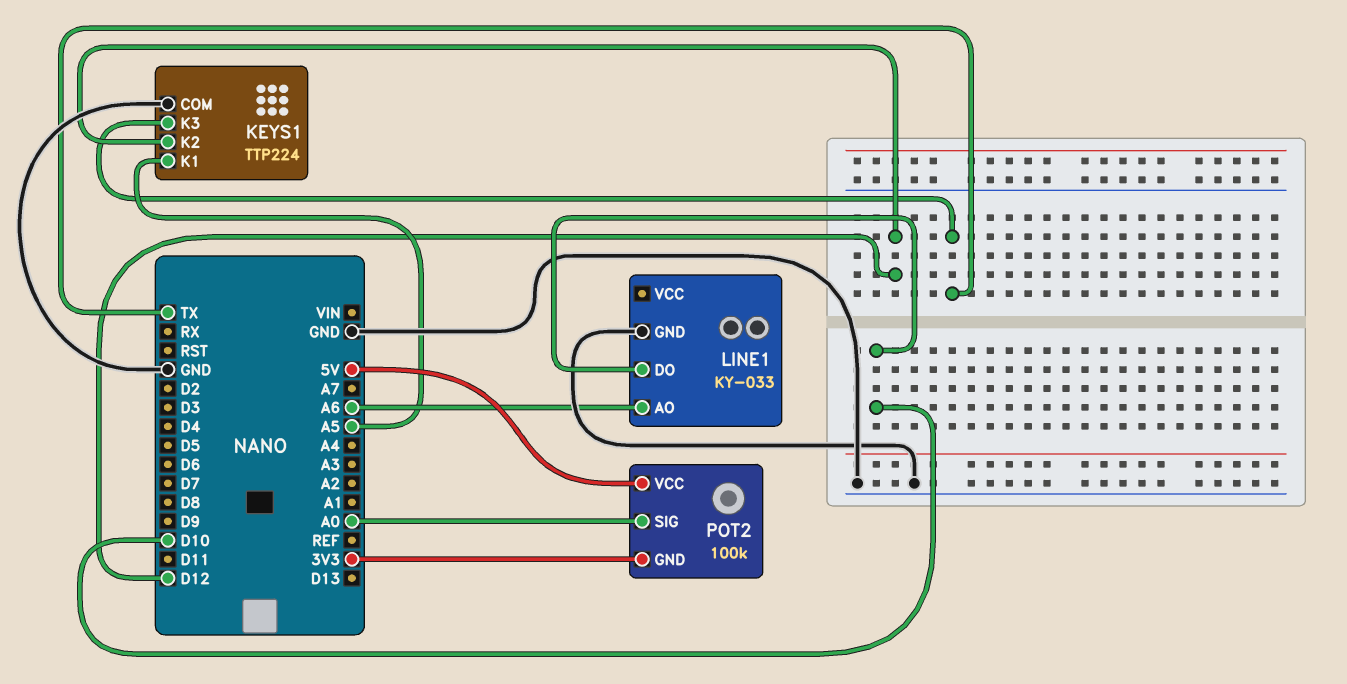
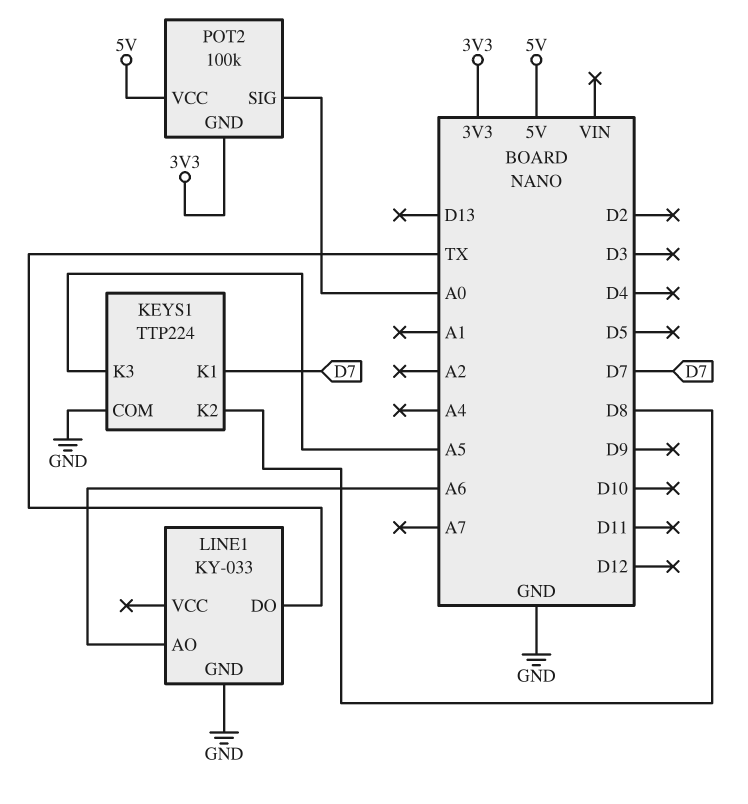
KEYS1 pin K1: A5 -> D7
KEYS1 pin K2: D12 -> D8
KEYS1 pin K3: TX -> A5
LINE1 pin DO: D10 -> TX

